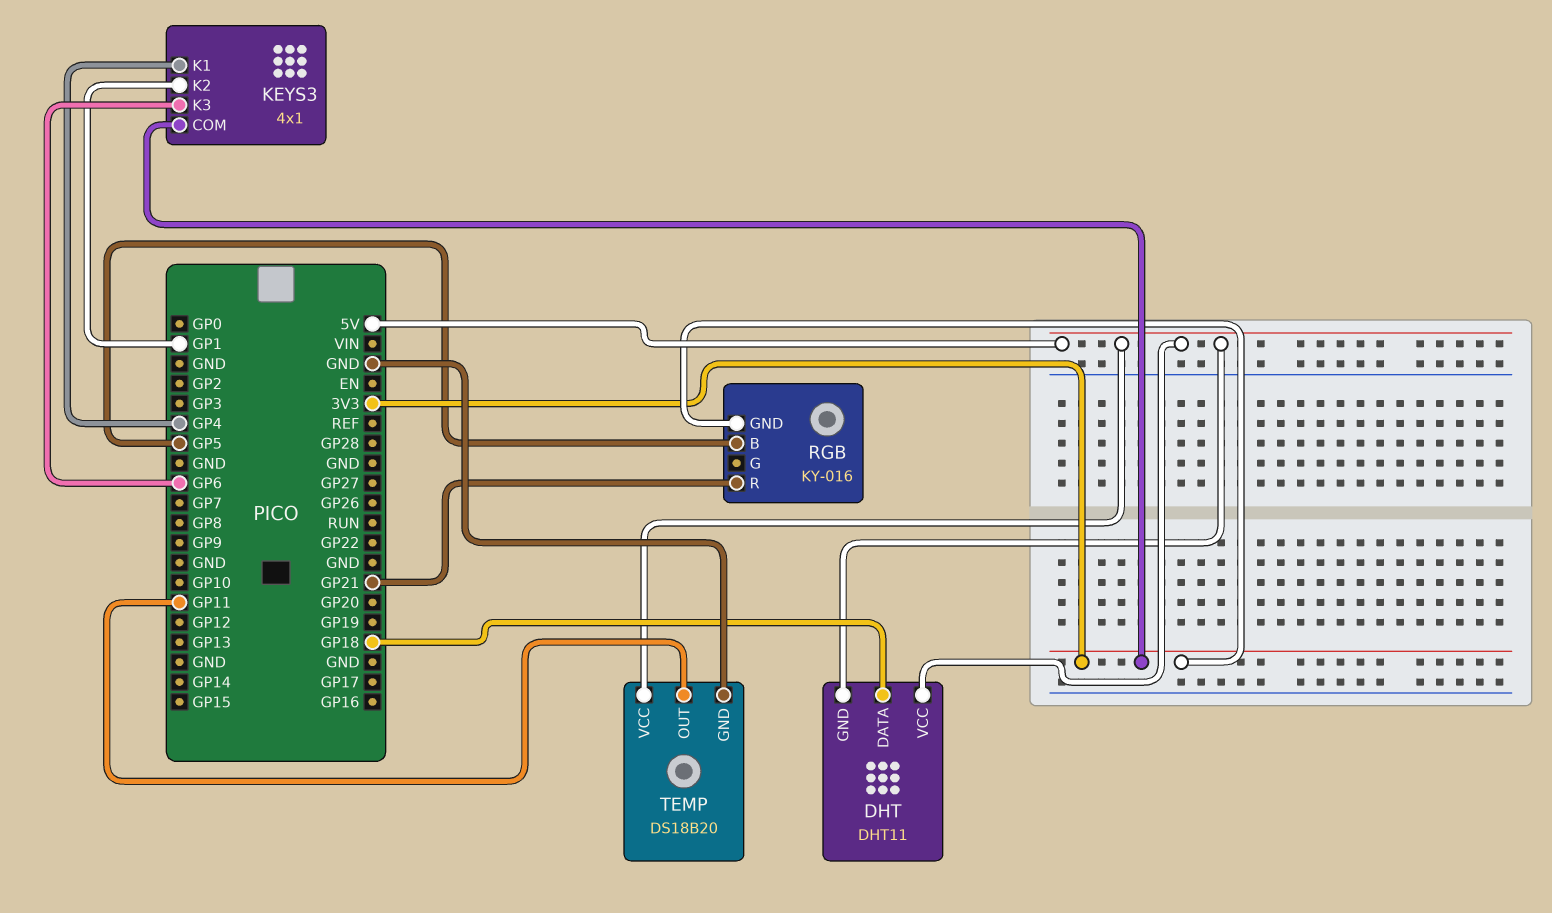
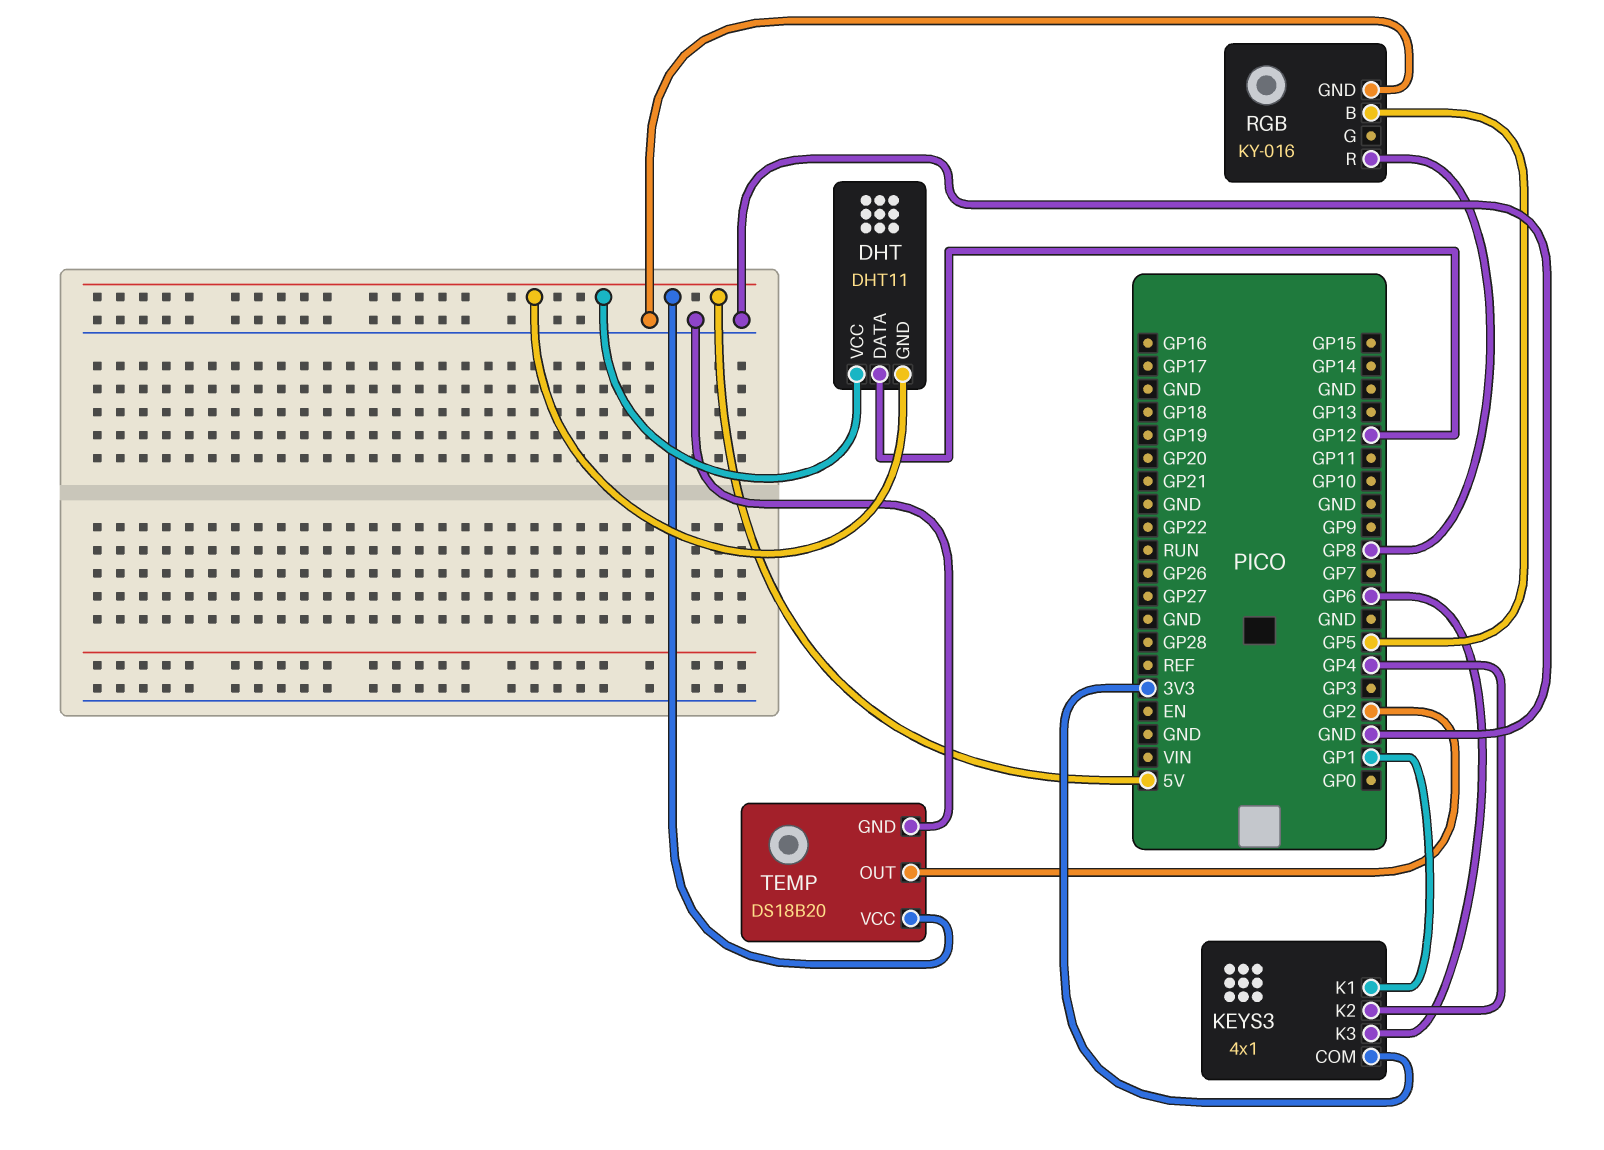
DHT pin DATA: GP18 -> GP12
KEYS3 pin K1: GP4 -> GP1
KEYS3 pin K2: GP1 -> GP4
RGB pin GND: 3V3 -> GND
RGB pin R: GP21 -> GP8
TEMP pin OUT: GP11 -> GP2

